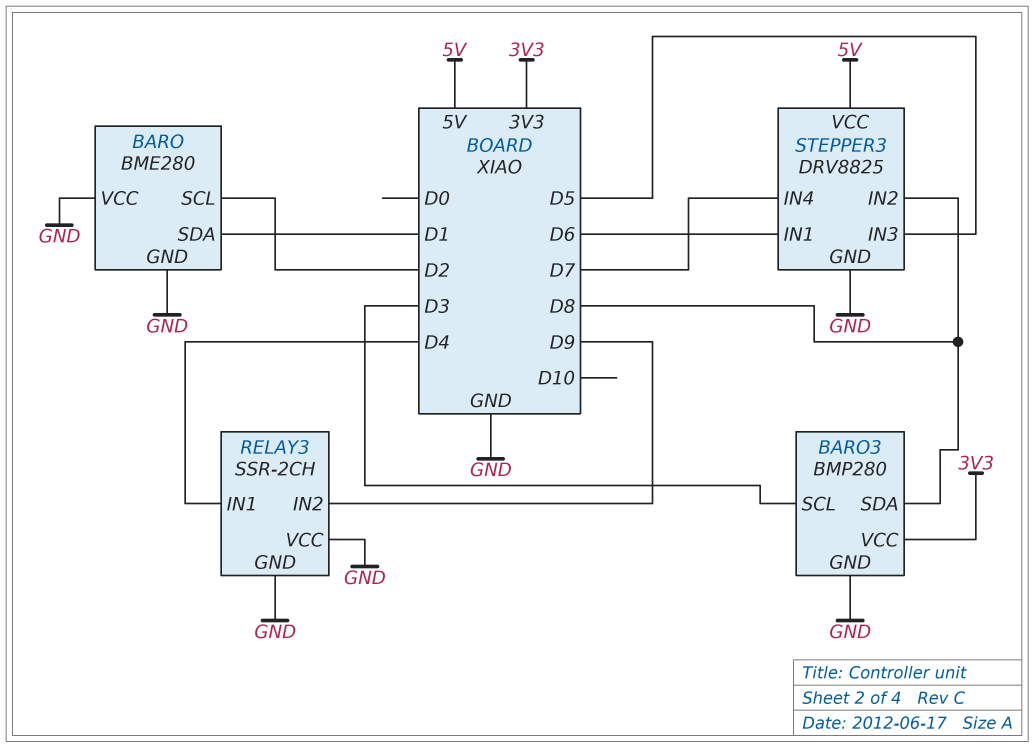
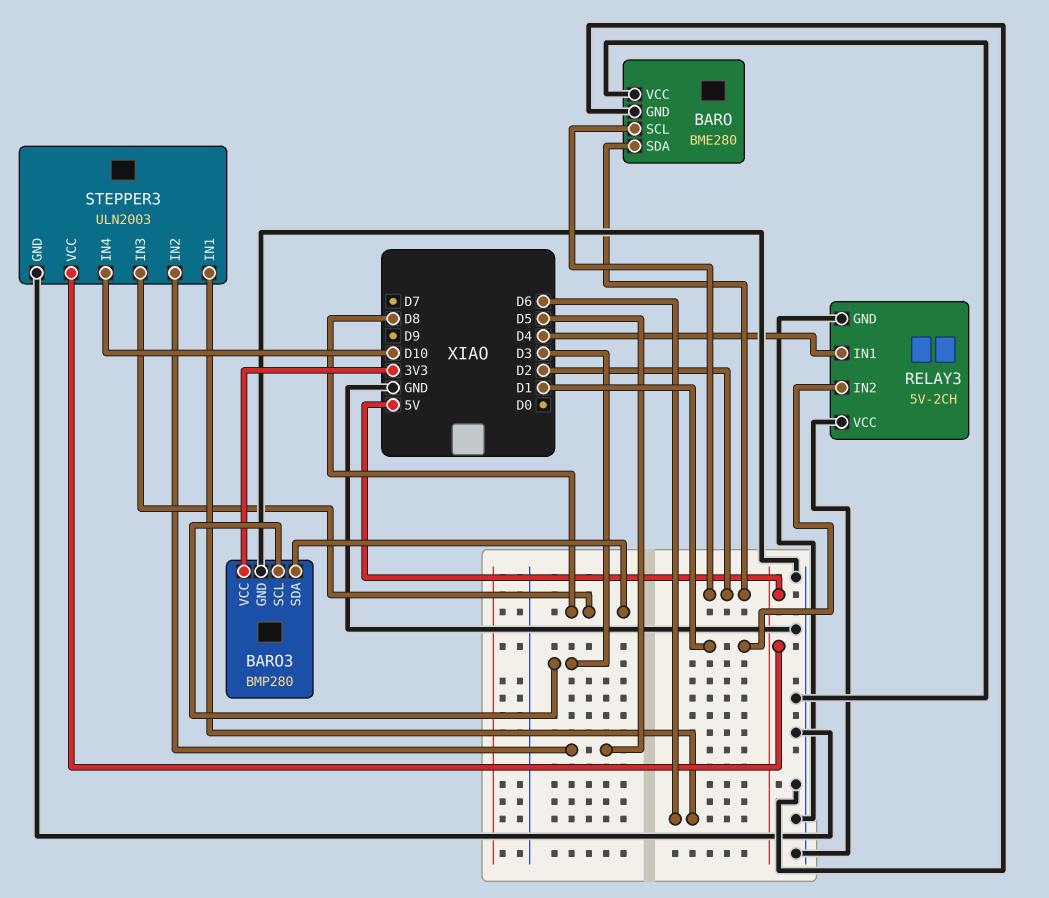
BARO pin SDA: D1 -> D2
RELAY3: SSR-2CH -> 5V-2CH
RELAY3 pin IN2: D9 -> D1
STEPPER3: DRV8825 -> ULN2003
STEPPER3 pin IN2: D8 -> D5
STEPPER3 pin IN3: D5 -> D8
STEPPER3 pin IN4: D7 -> D10

